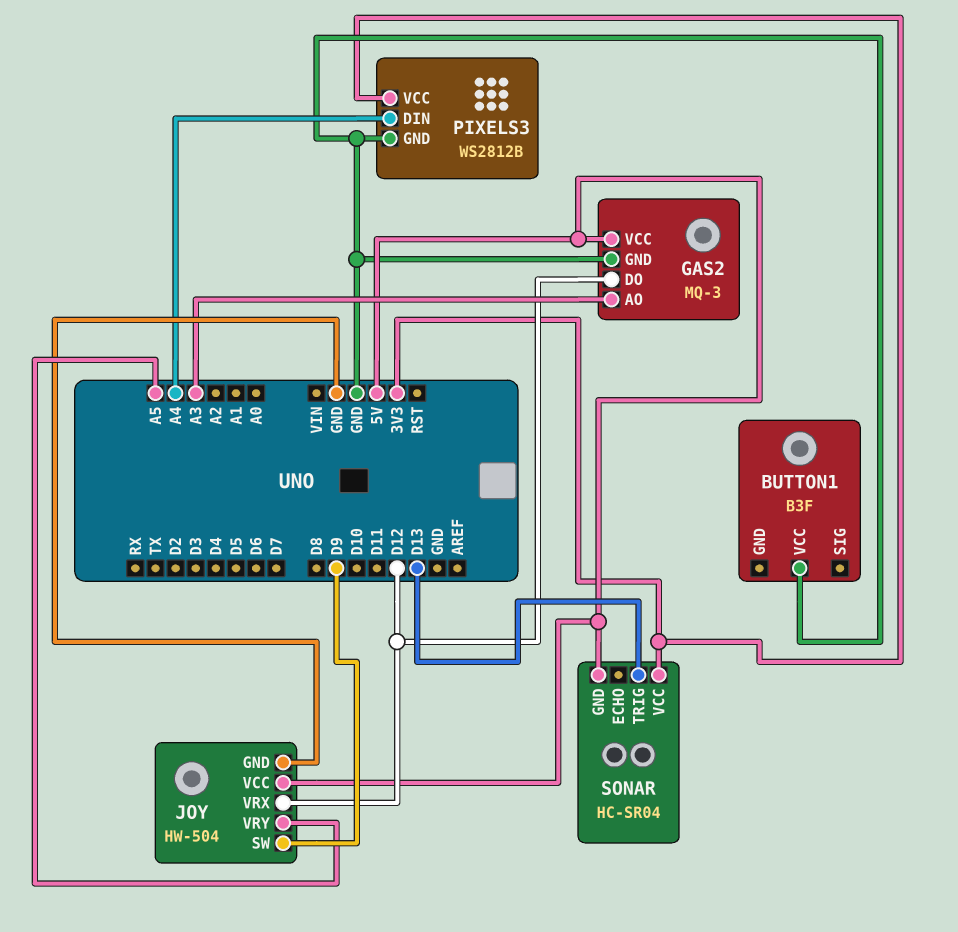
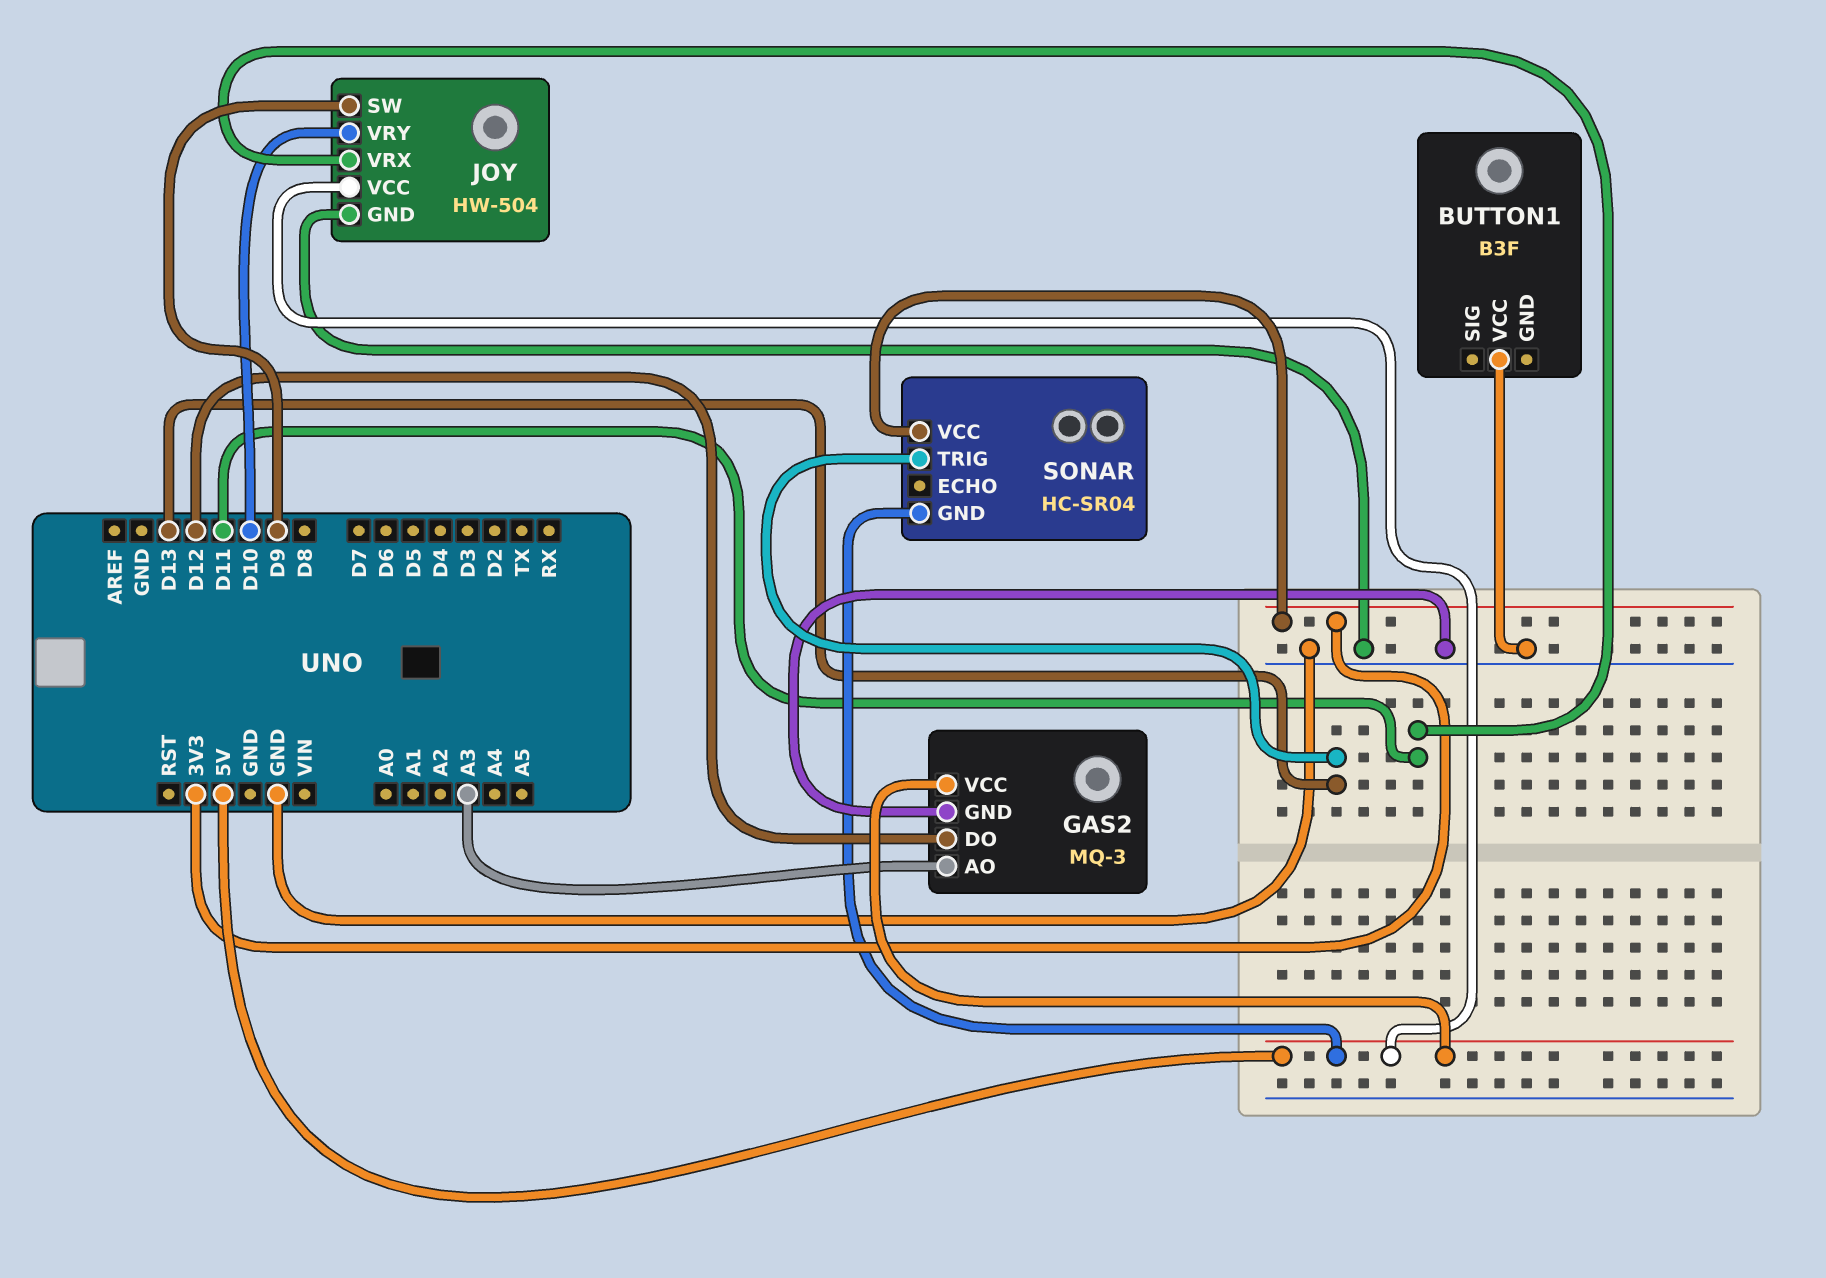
JOY pin VRX: D12 -> D11
JOY pin VRY: A5 -> D10
PIXELS3: WS2812B -> none
PIXELS3 pin DIN: A4 -> none
PIXELS3 pin GND: GND -> none
PIXELS3 pin VCC: 3V3 -> none

